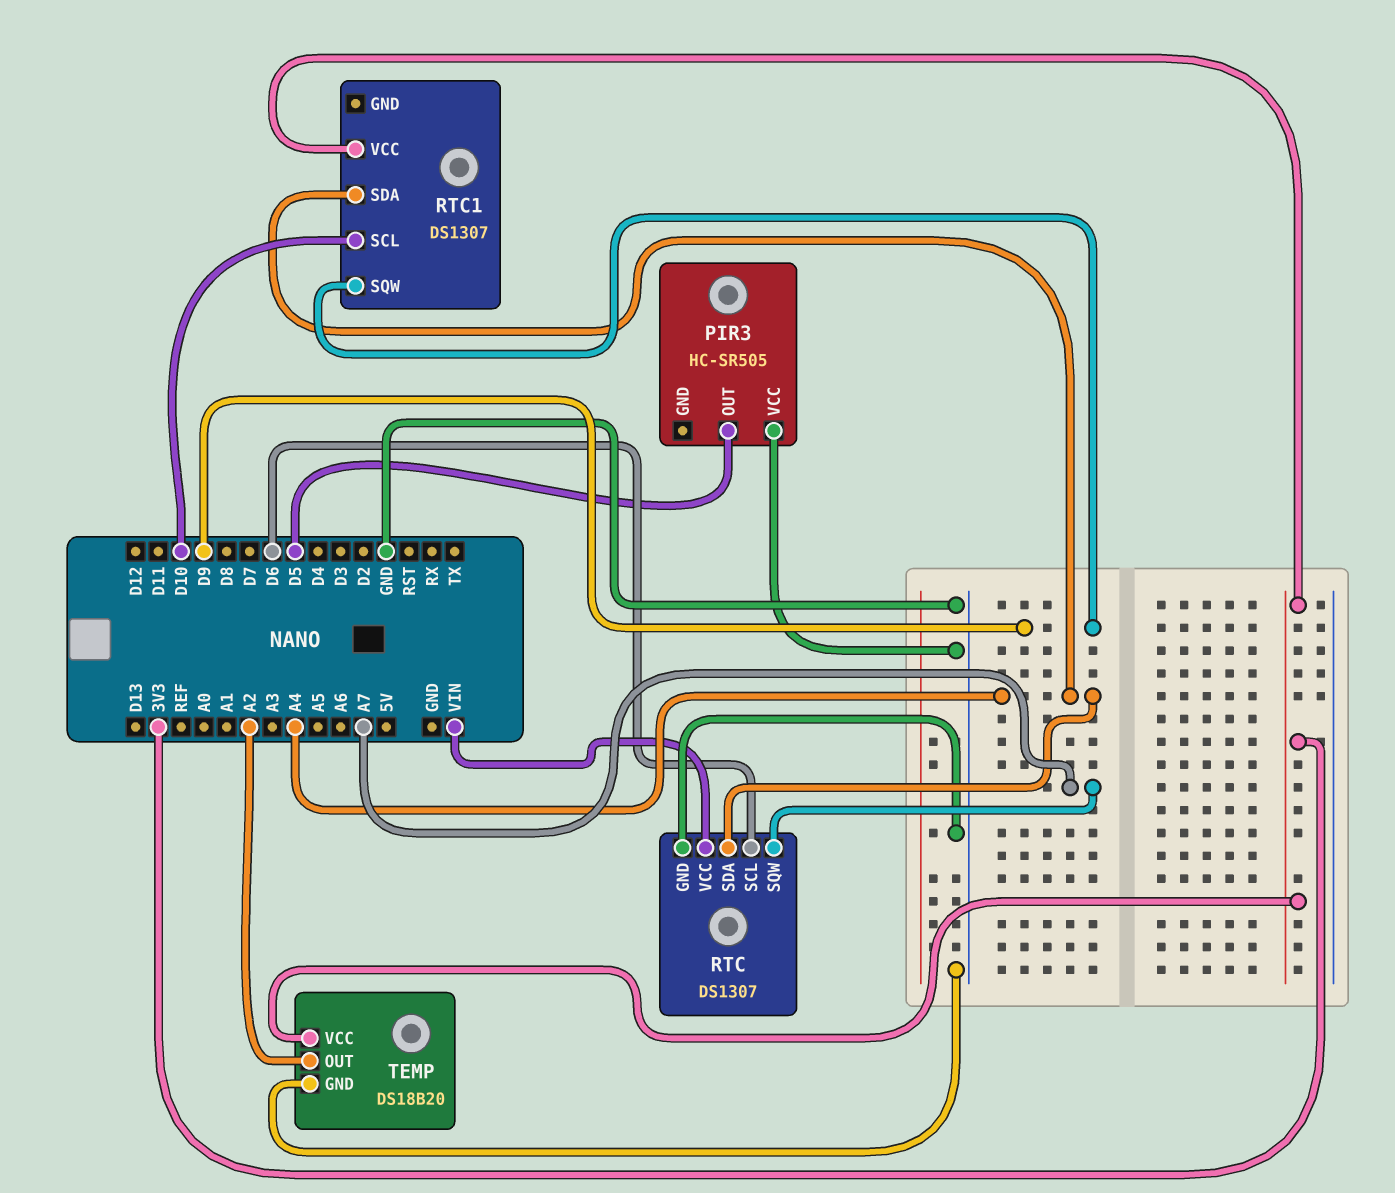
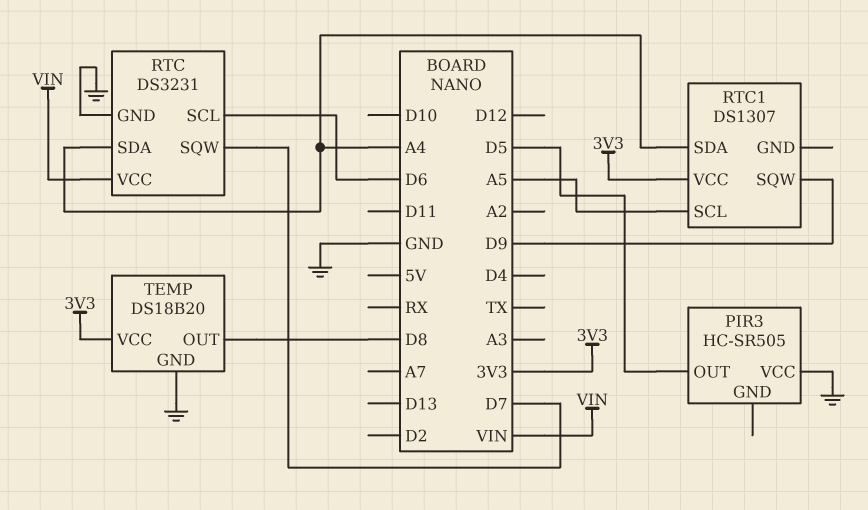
RTC: DS1307 -> DS3231
RTC pin SQW: A7 -> D7
RTC1 pin SCL: D10 -> A5
TEMP pin OUT: A2 -> D8

